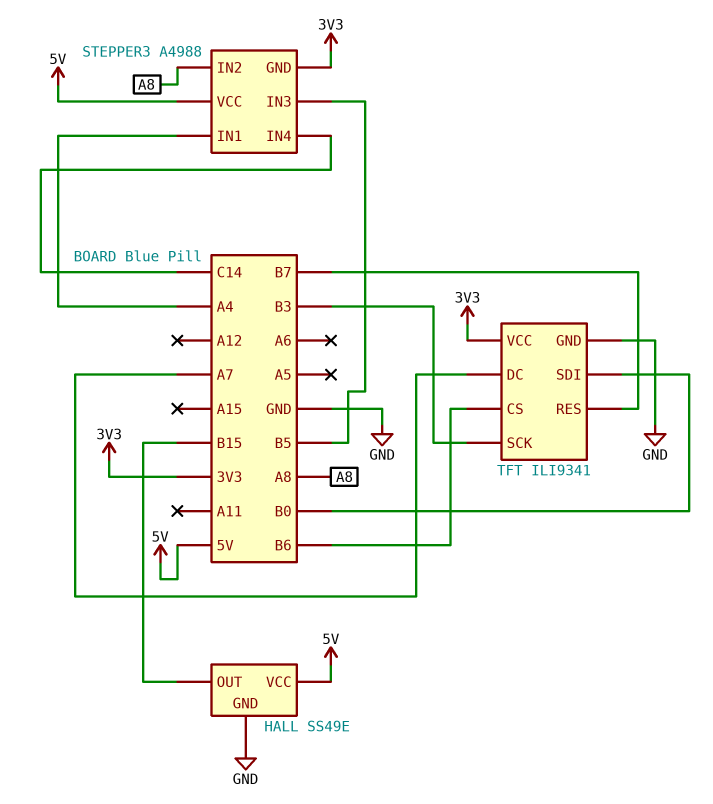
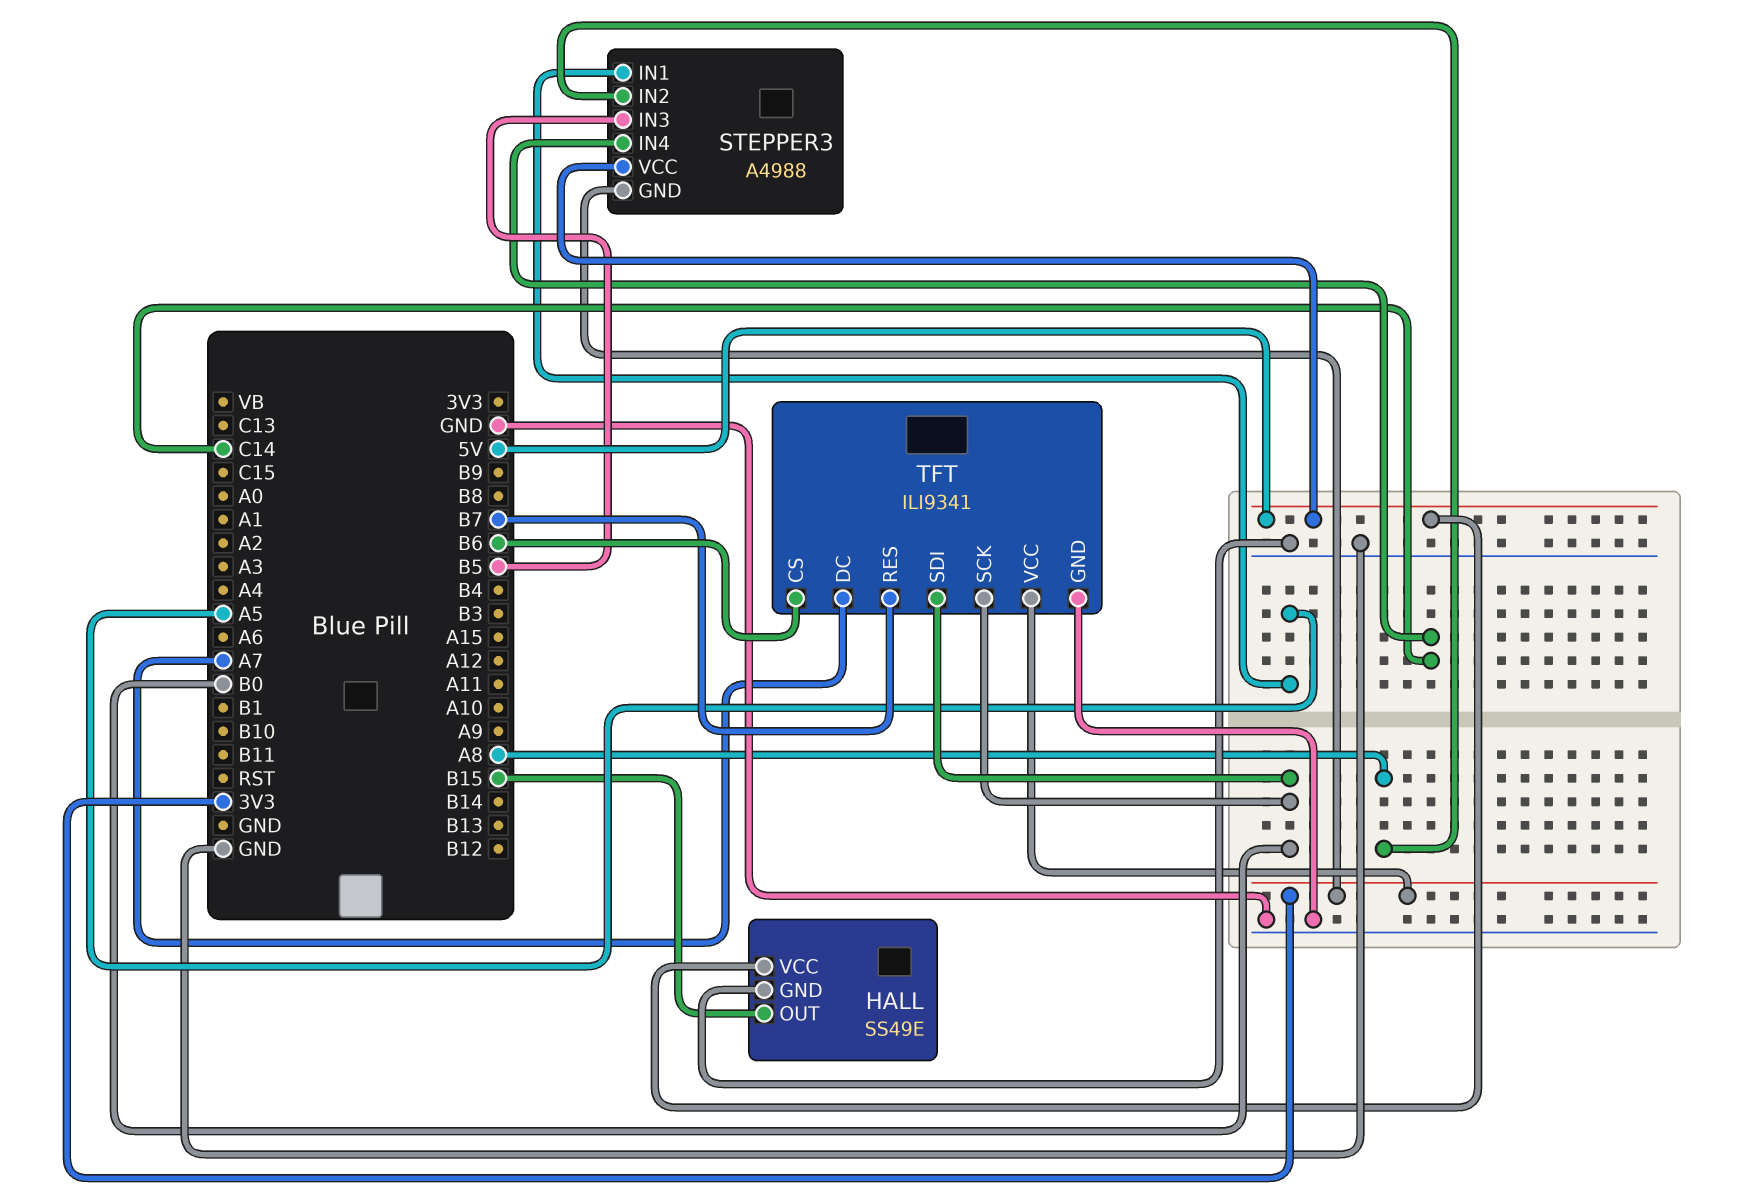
STEPPER3 pin IN1: A4 -> A5
TFT pin SCK: B3 -> B0

